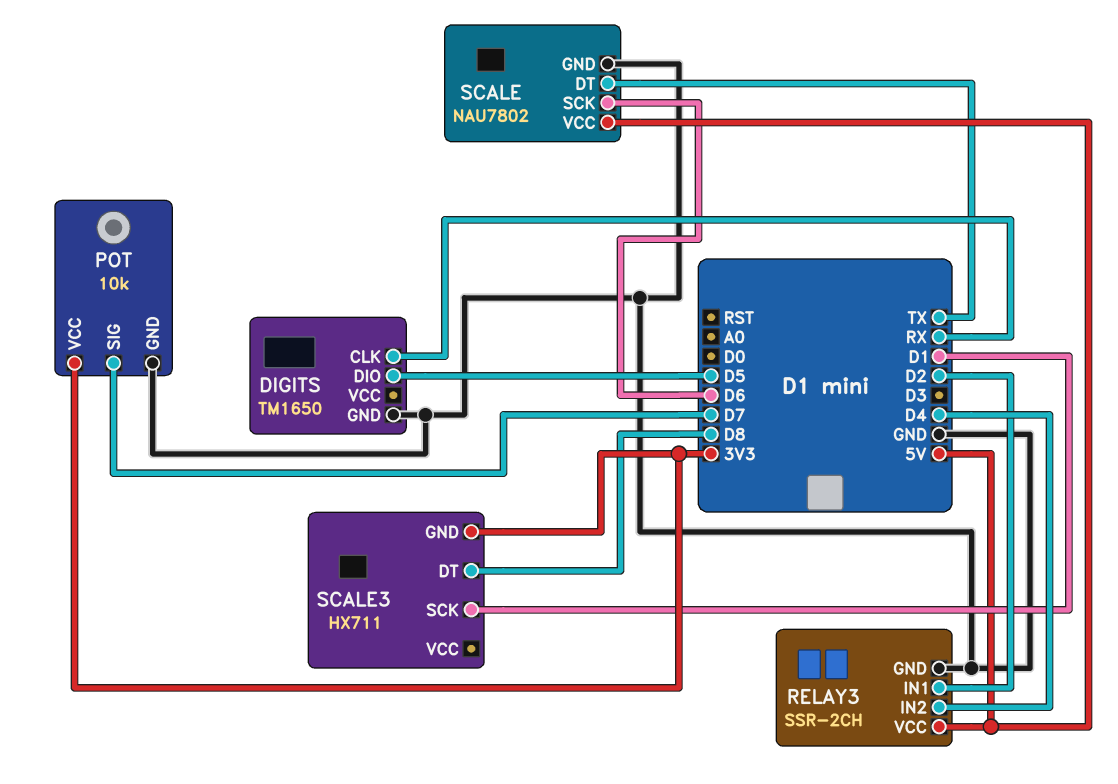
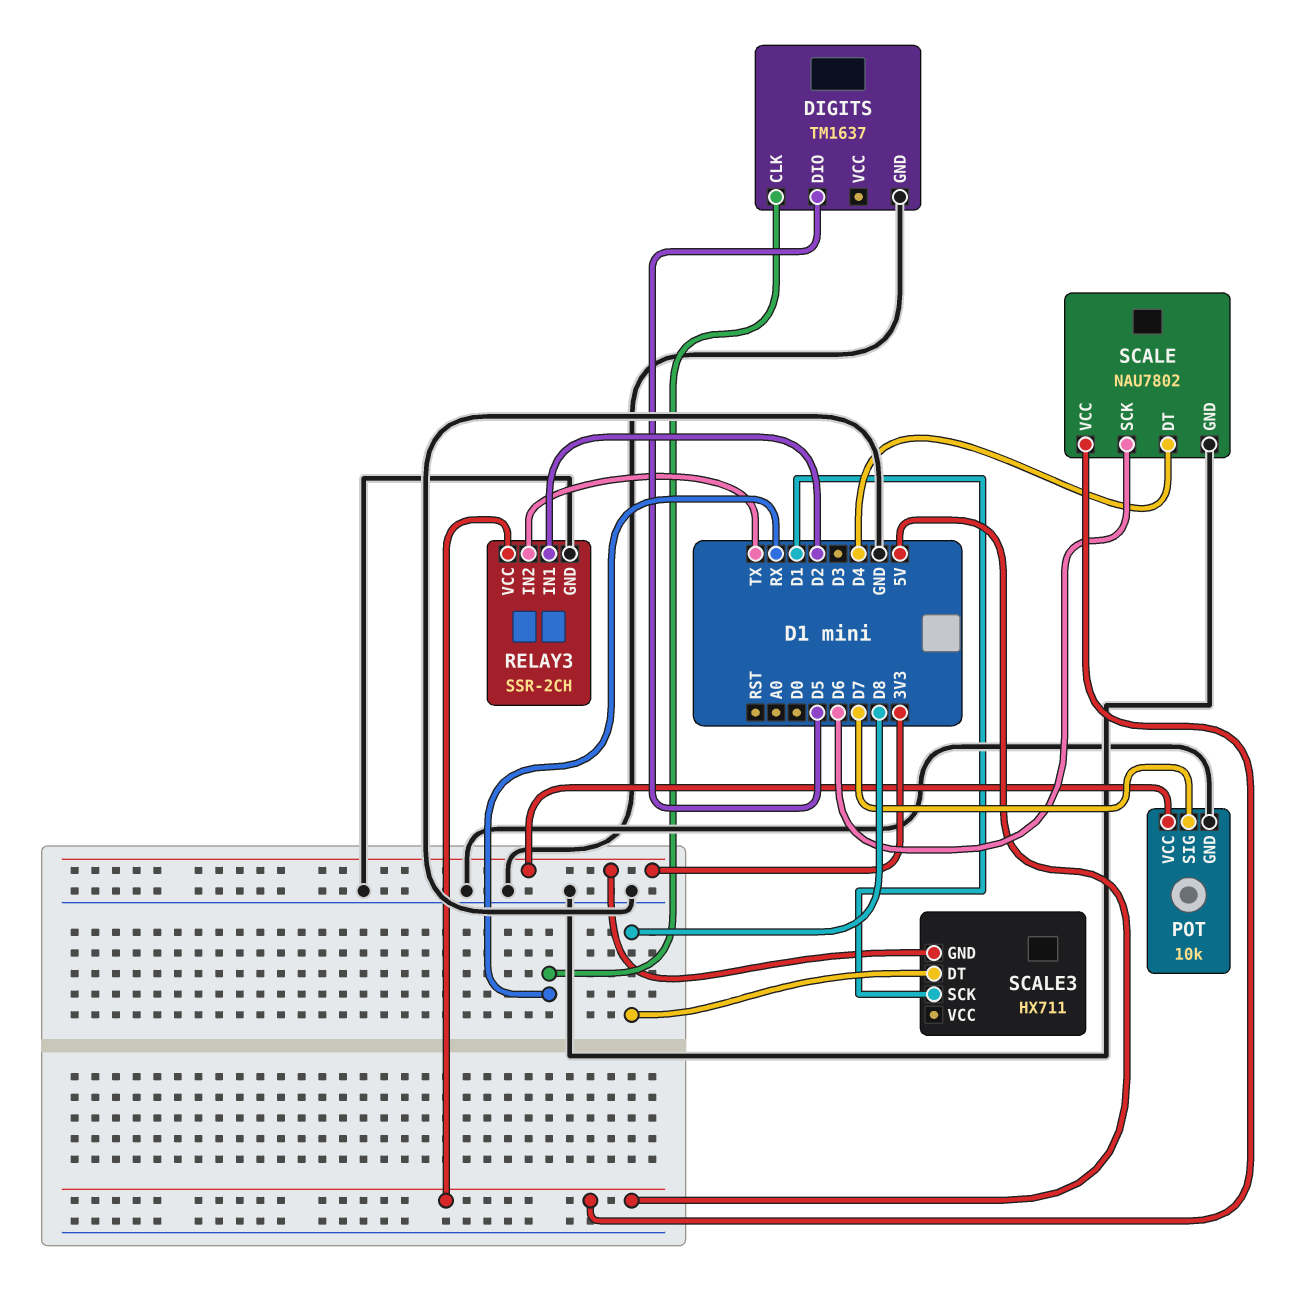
DIGITS: TM1650 -> TM1637
RELAY3 pin IN2: D4 -> TX
SCALE pin DT: TX -> D4

